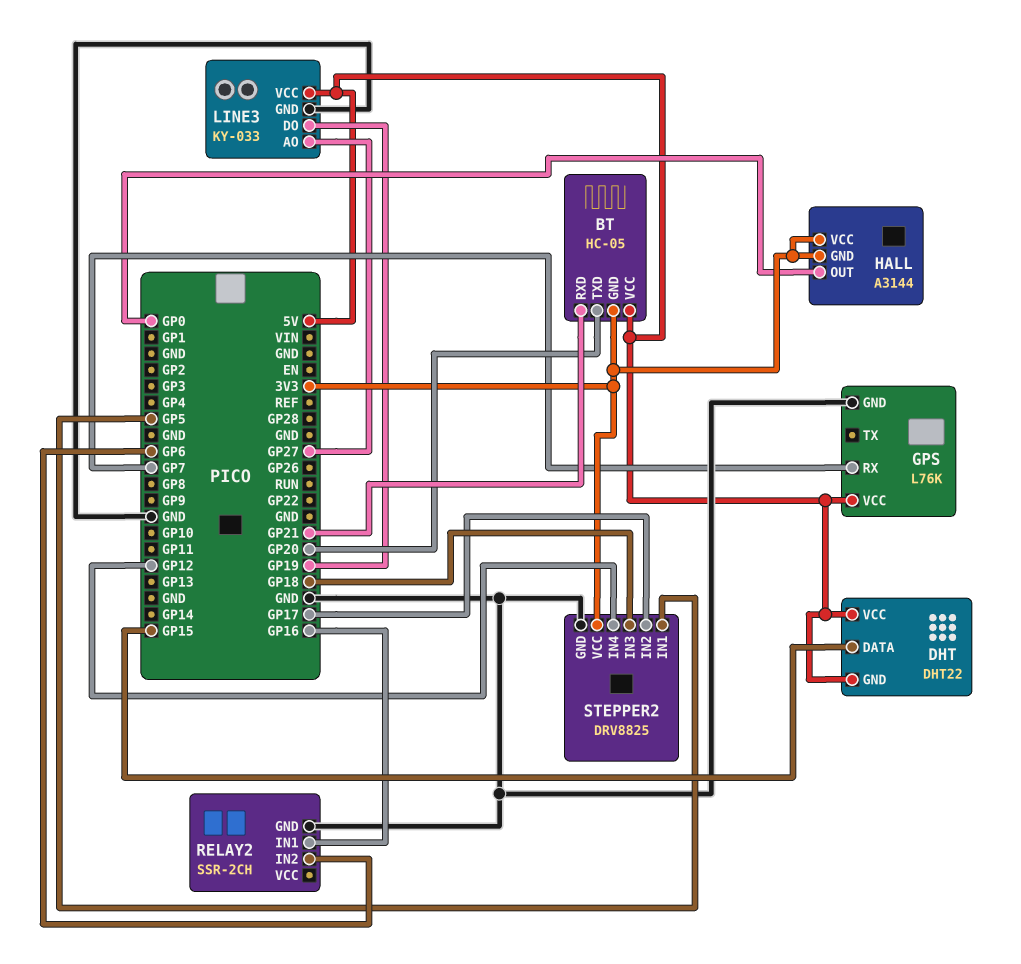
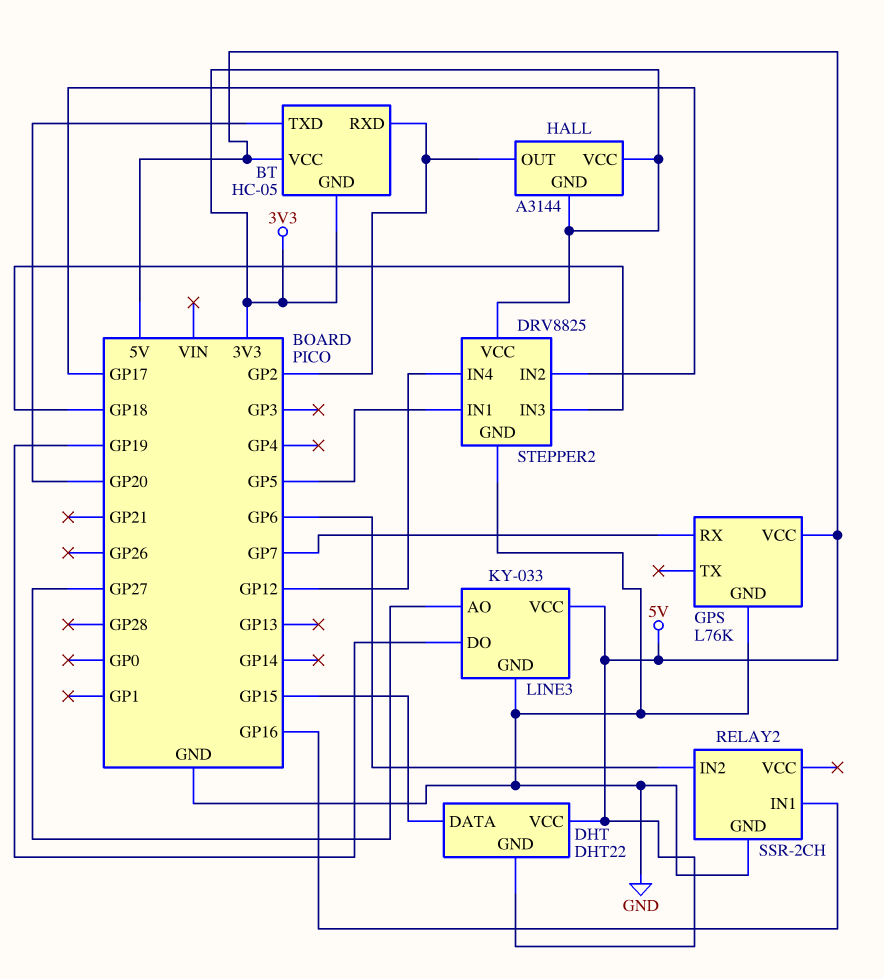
BT pin RXD: GP21 -> GP2
HALL pin OUT: GP0 -> GP2

